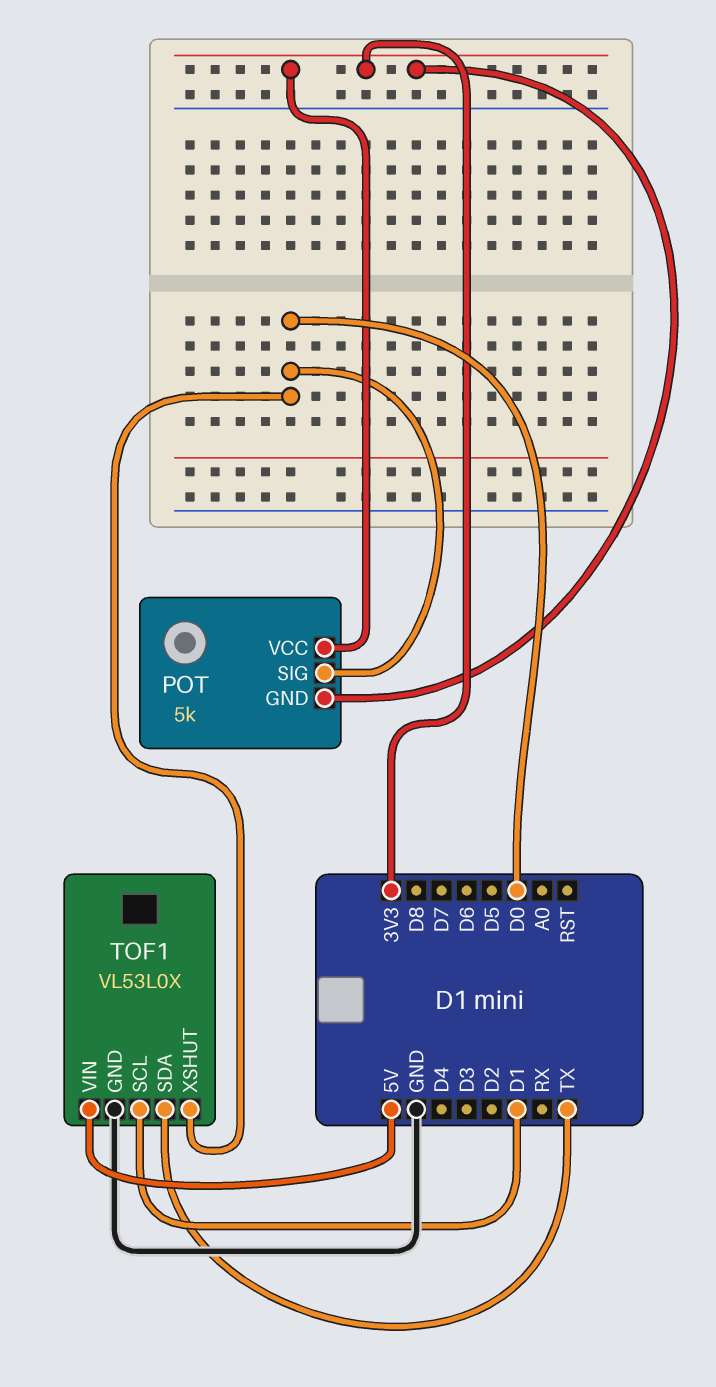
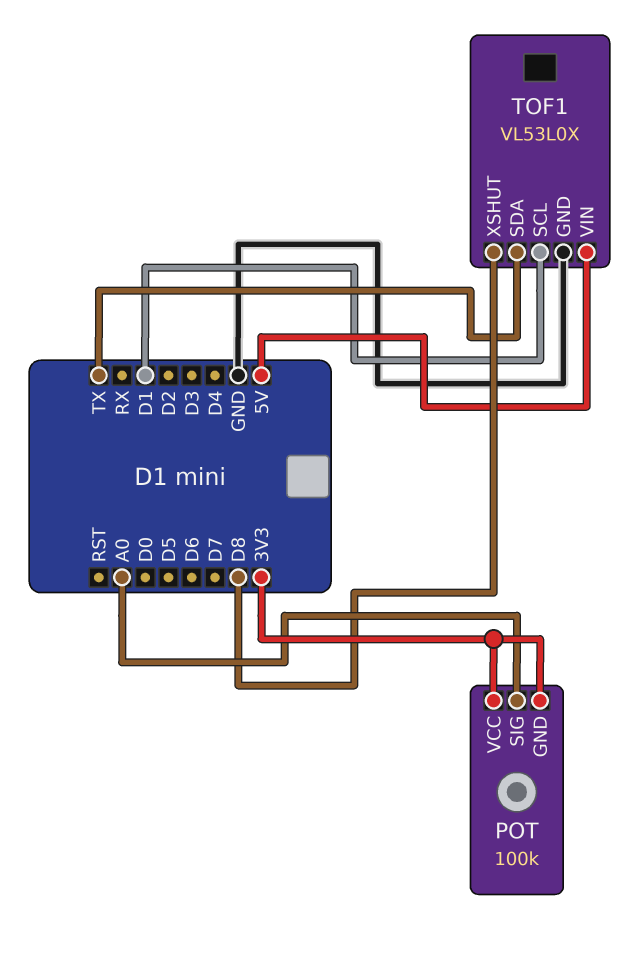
POT: 5k -> 100k
POT pin SIG: D0 -> A0
TOF1 pin XSHUT: D0 -> D8

